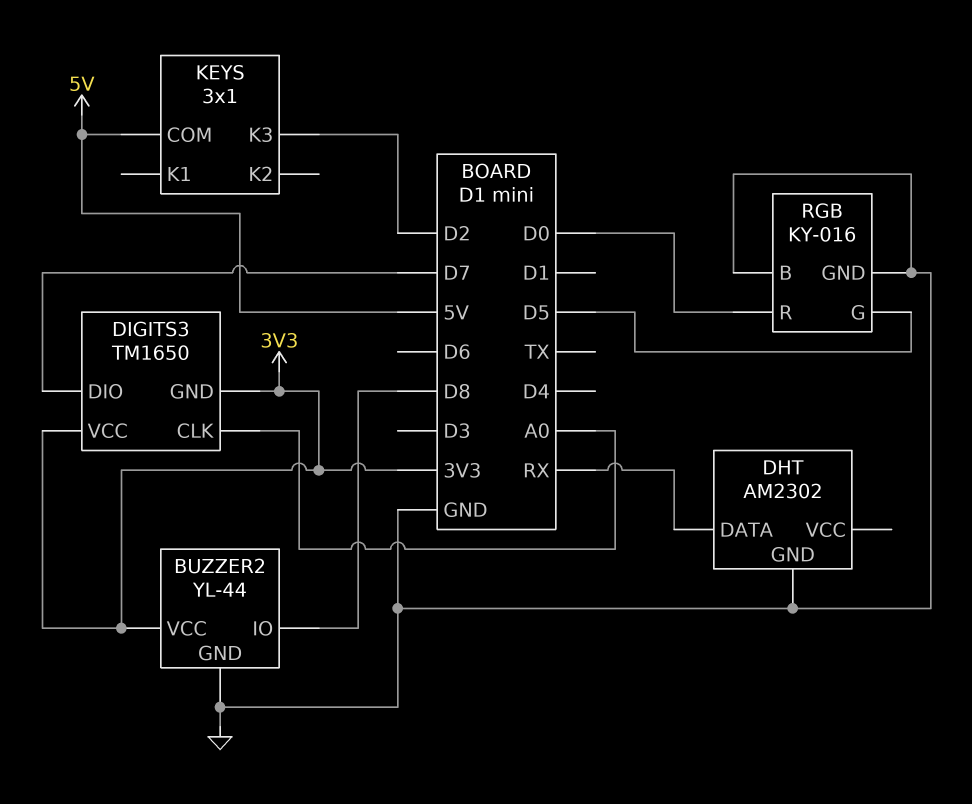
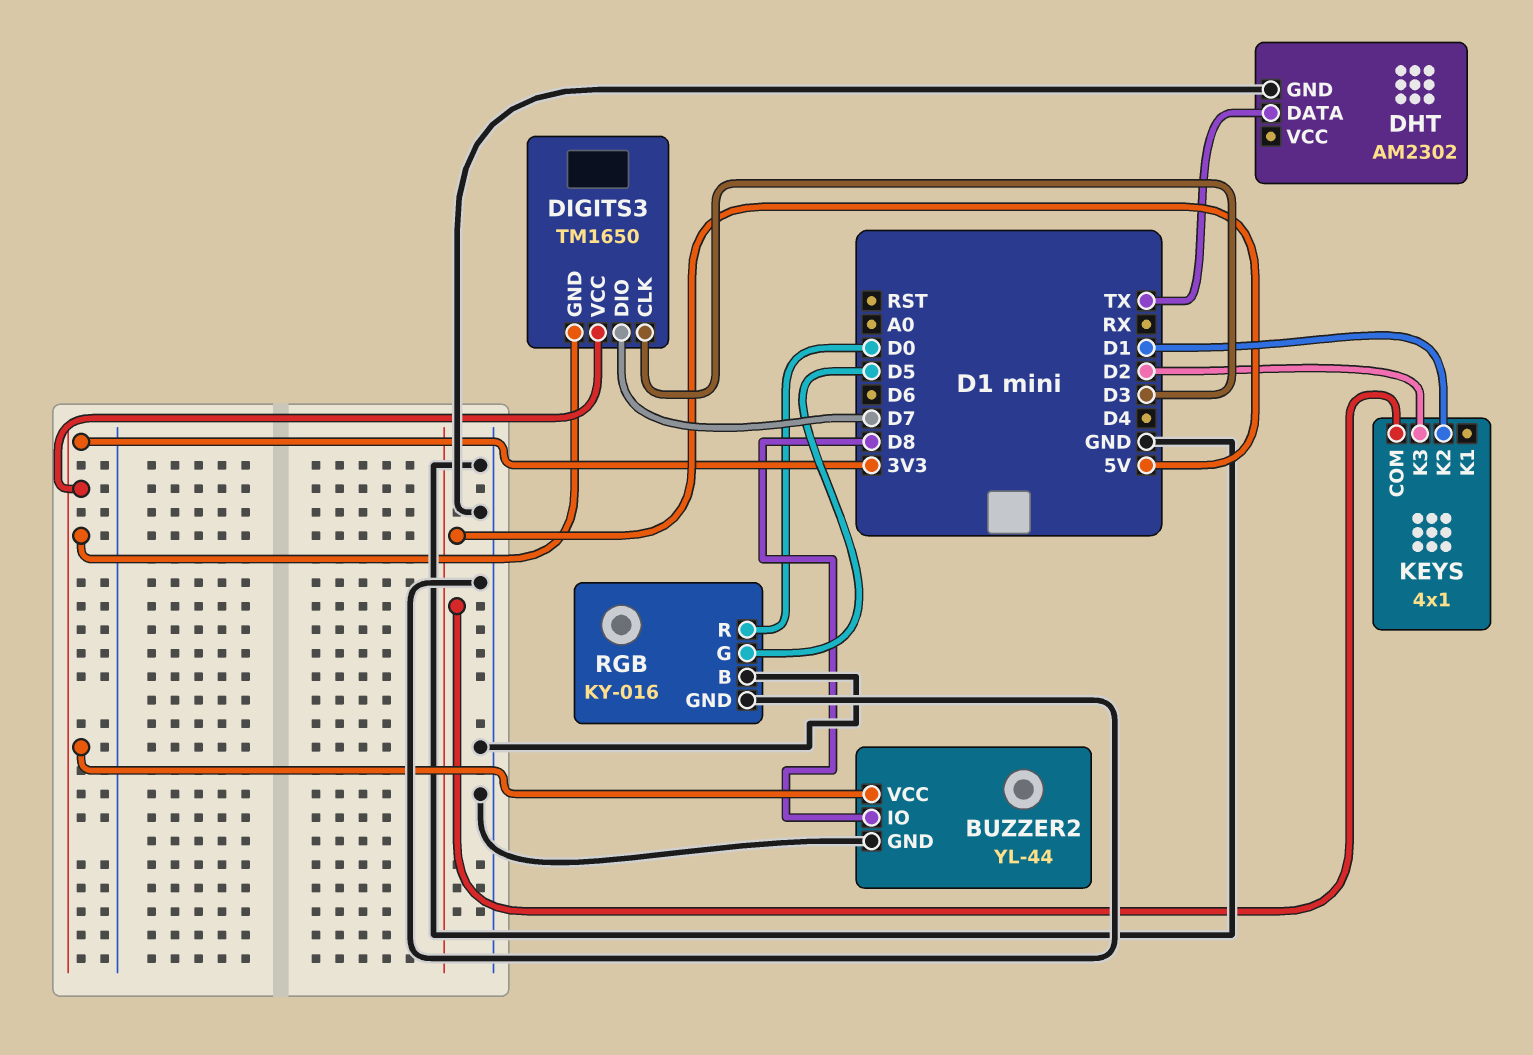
DHT pin DATA: RX -> TX
DIGITS3 pin CLK: A0 -> D3
KEYS: 3x1 -> 4x1
KEYS pin K2: none -> D1

